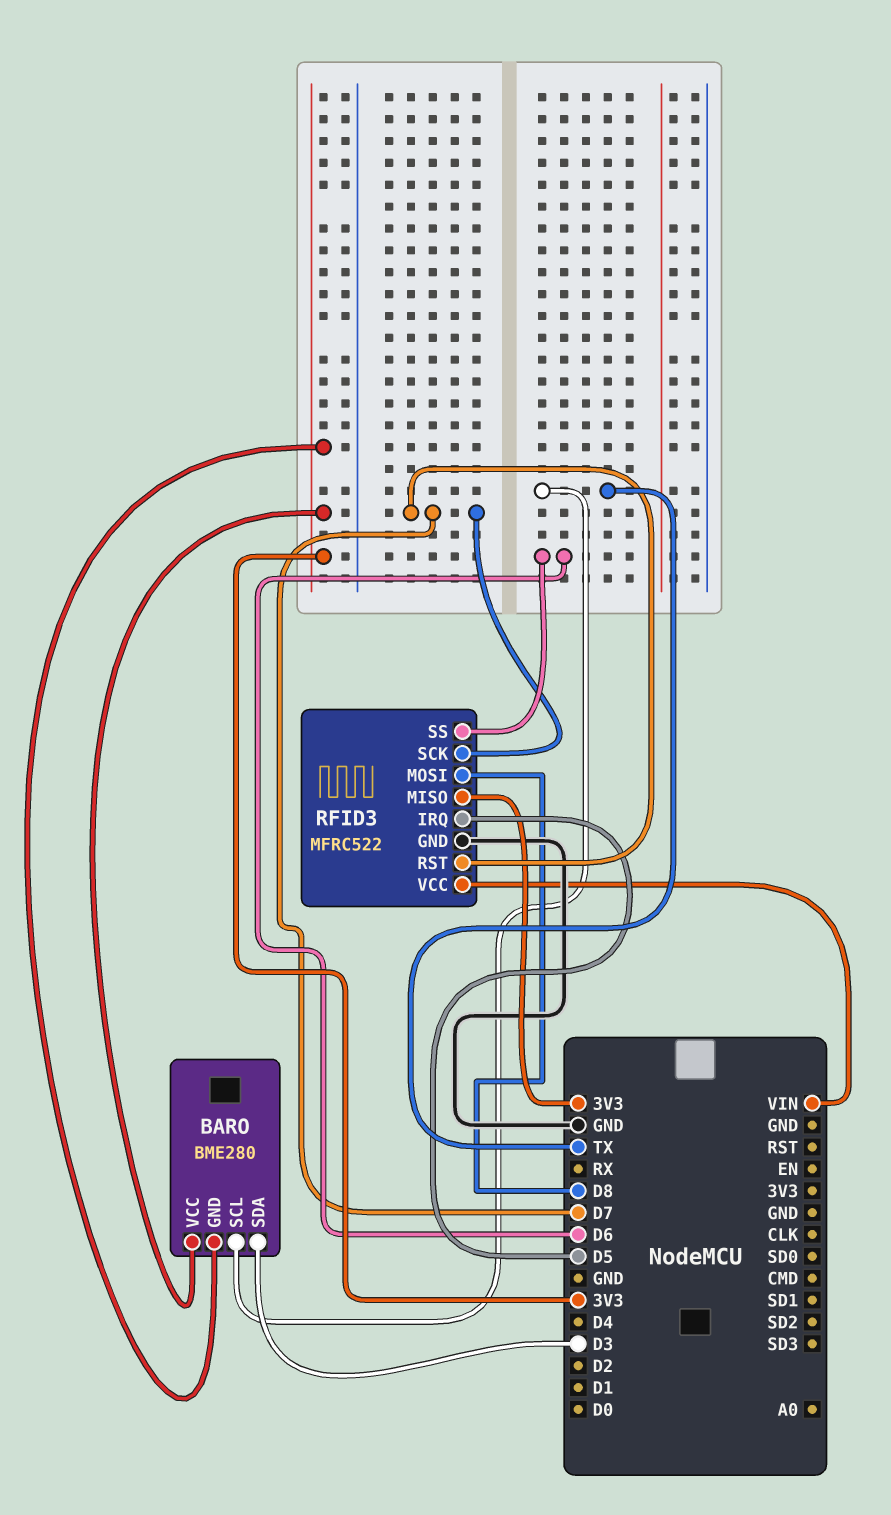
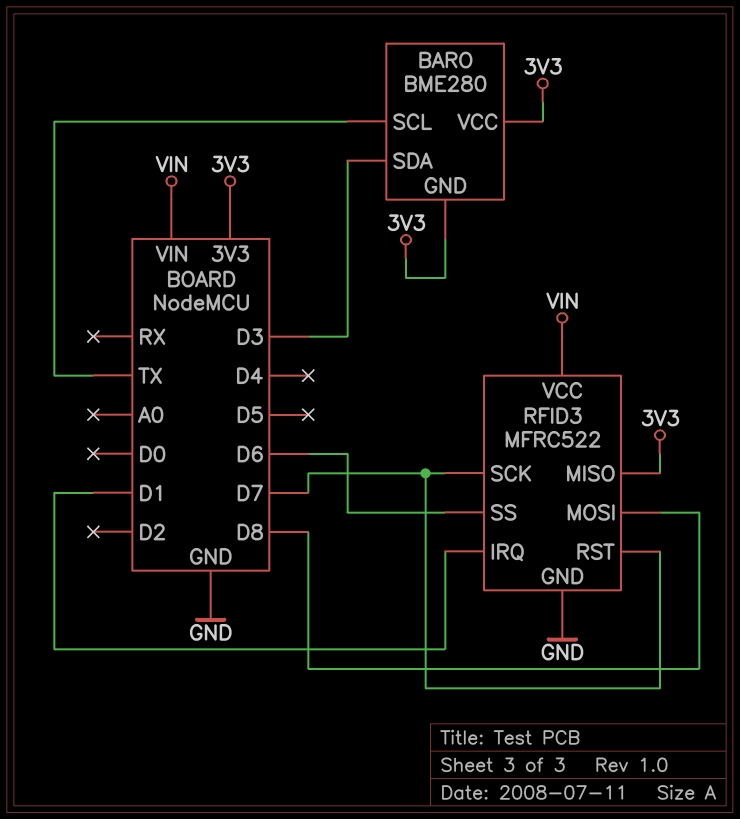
RFID3 pin IRQ: D5 -> D1

